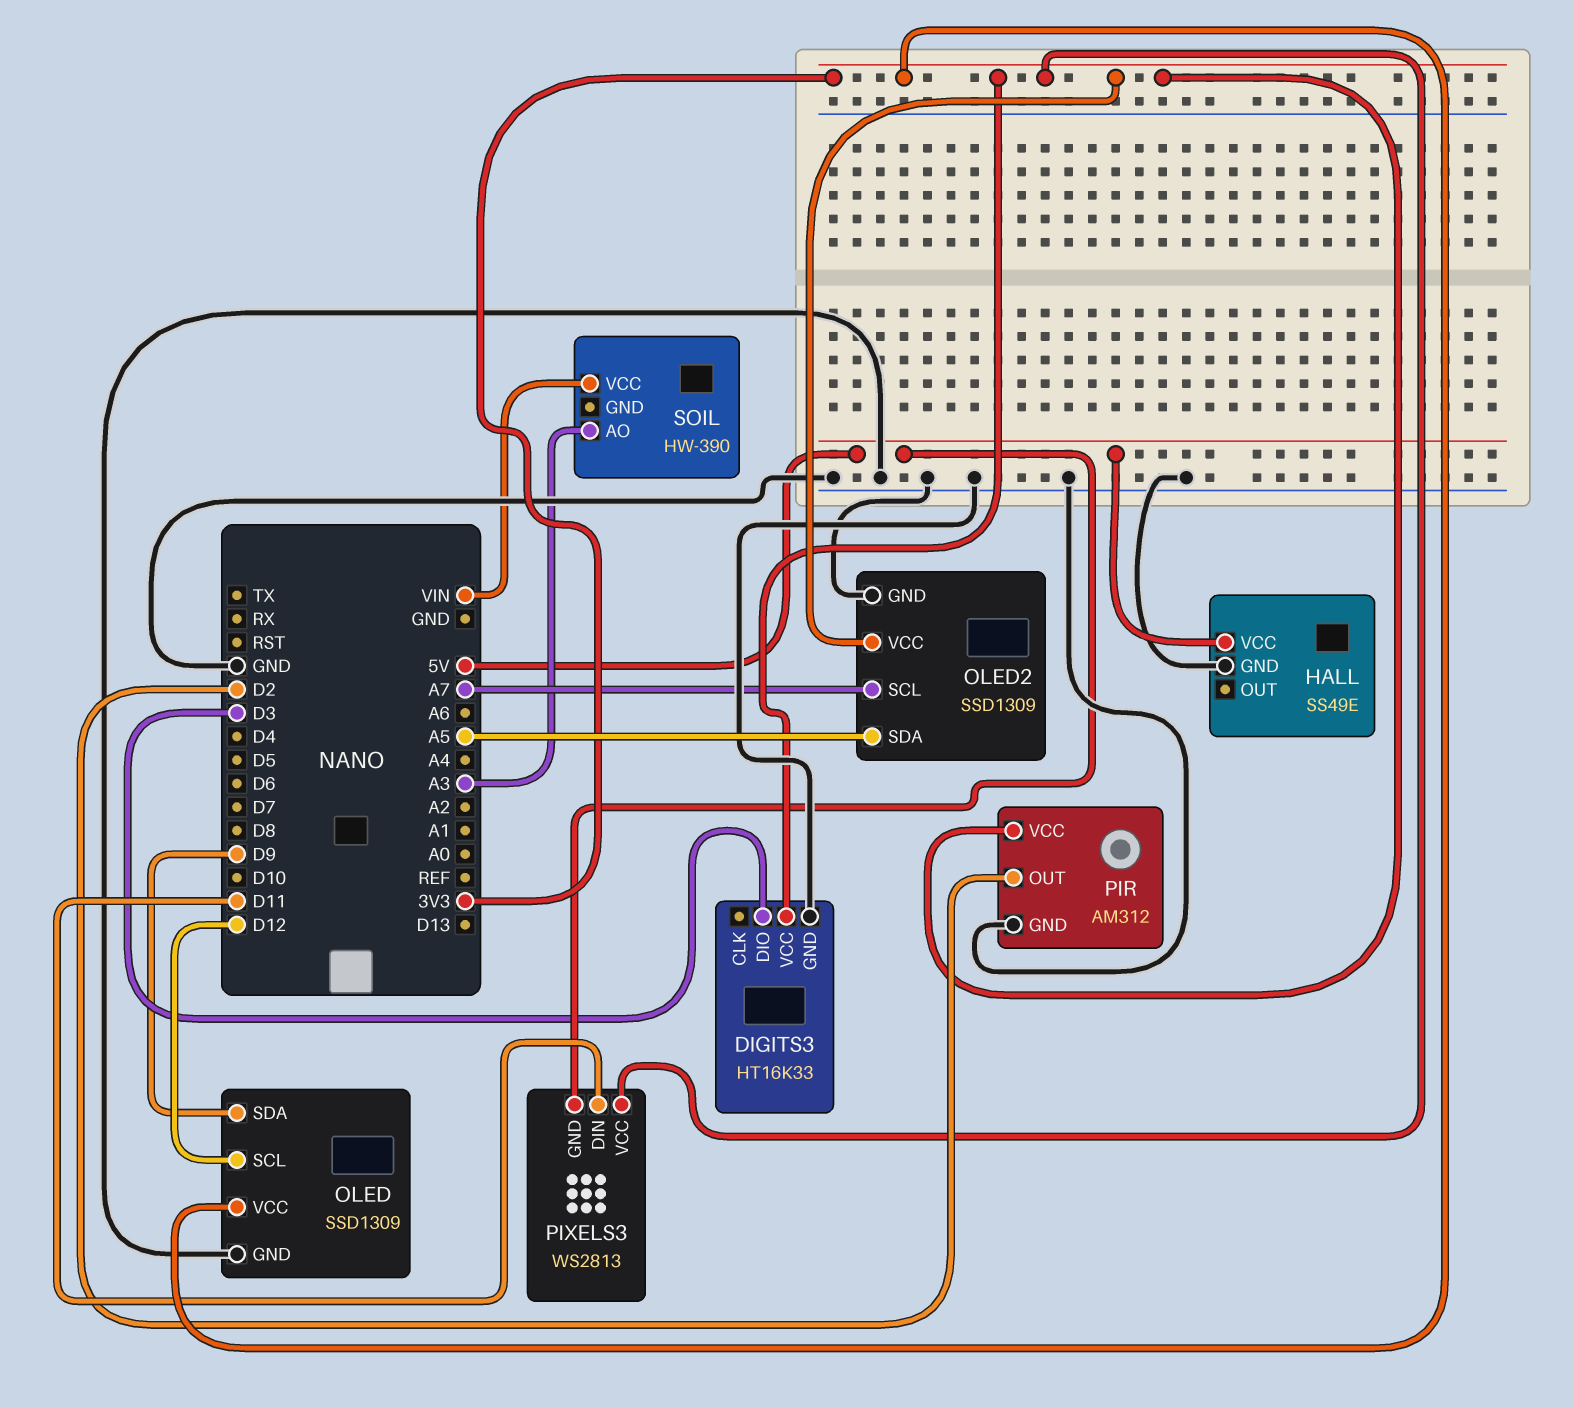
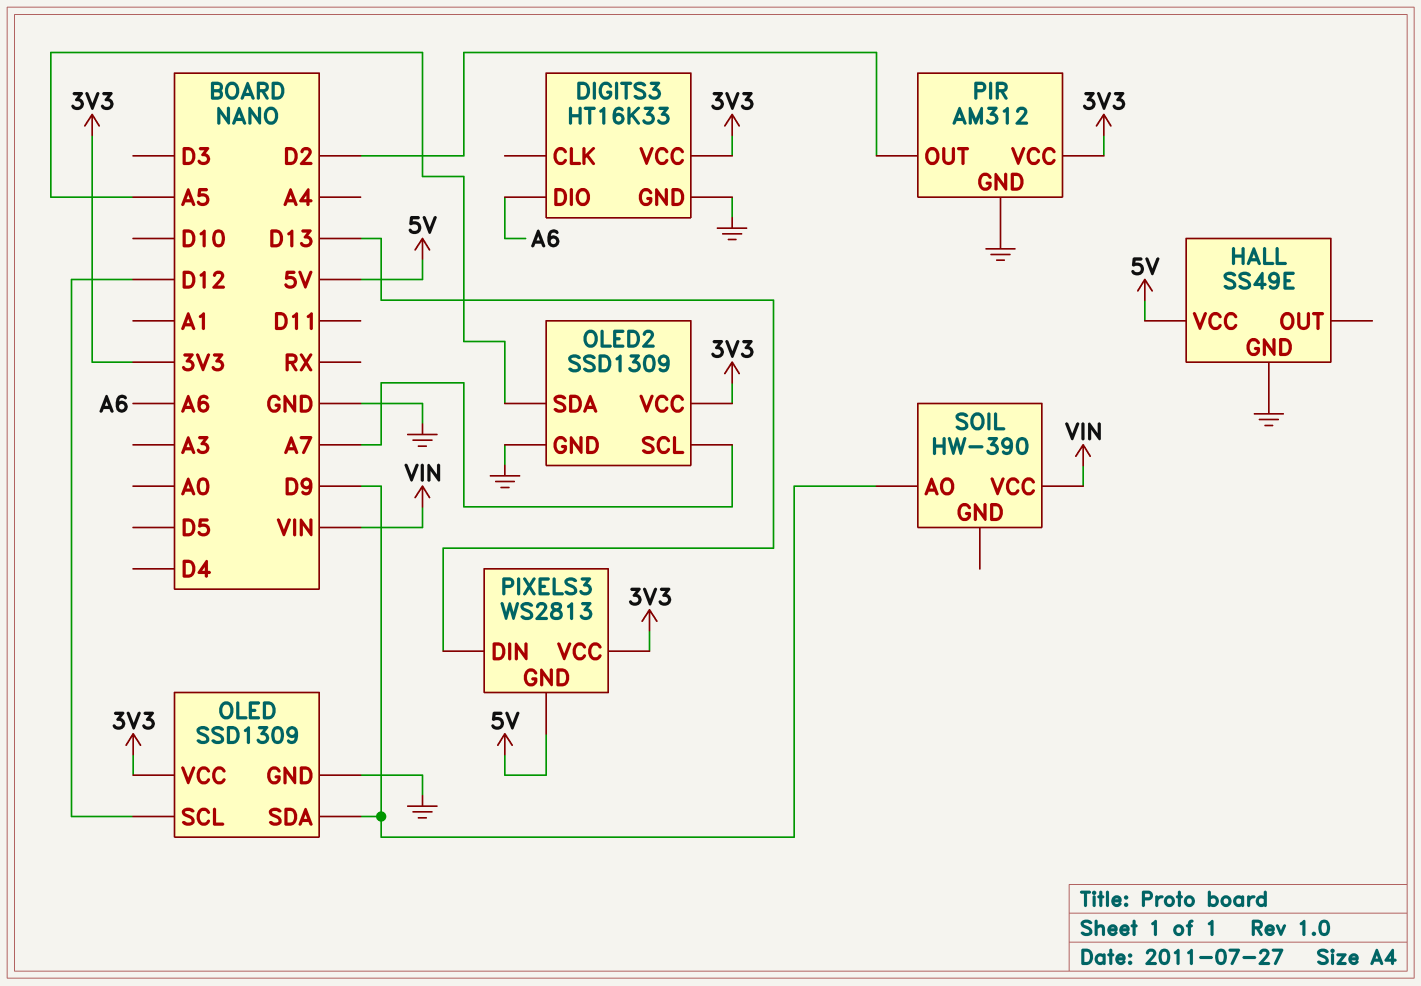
DIGITS3 pin DIO: D3 -> A6
PIXELS3 pin DIN: D11 -> D13
SOIL pin AO: A3 -> D9

